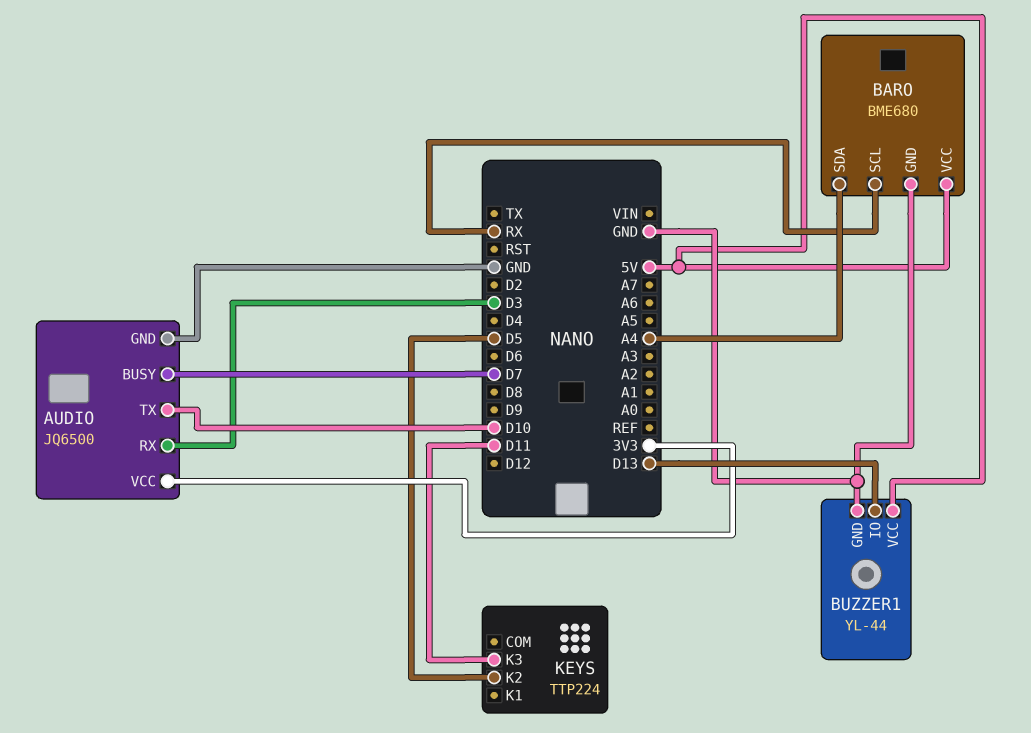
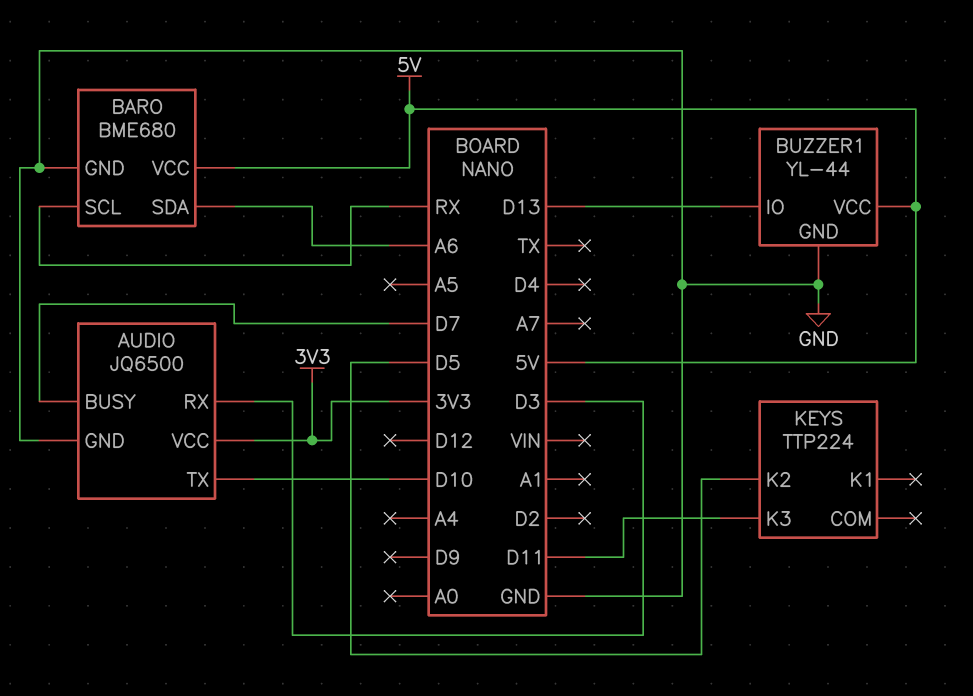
BARO pin SDA: A4 -> A6

